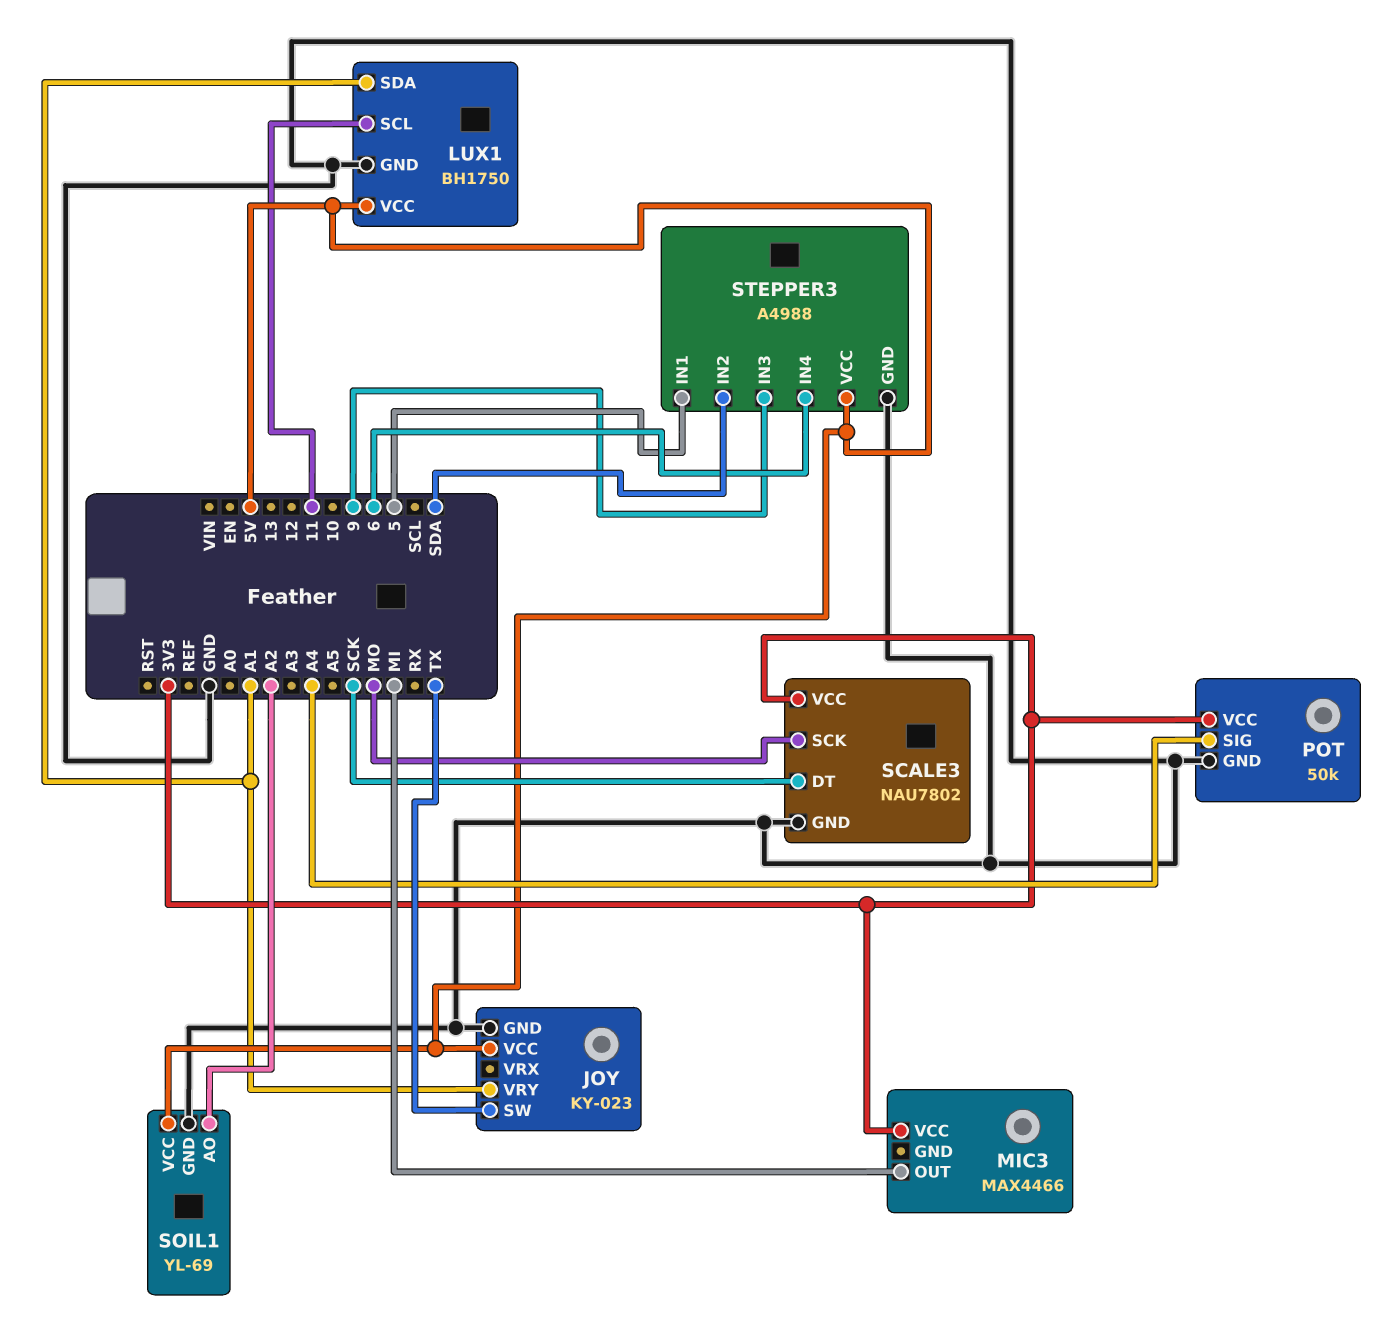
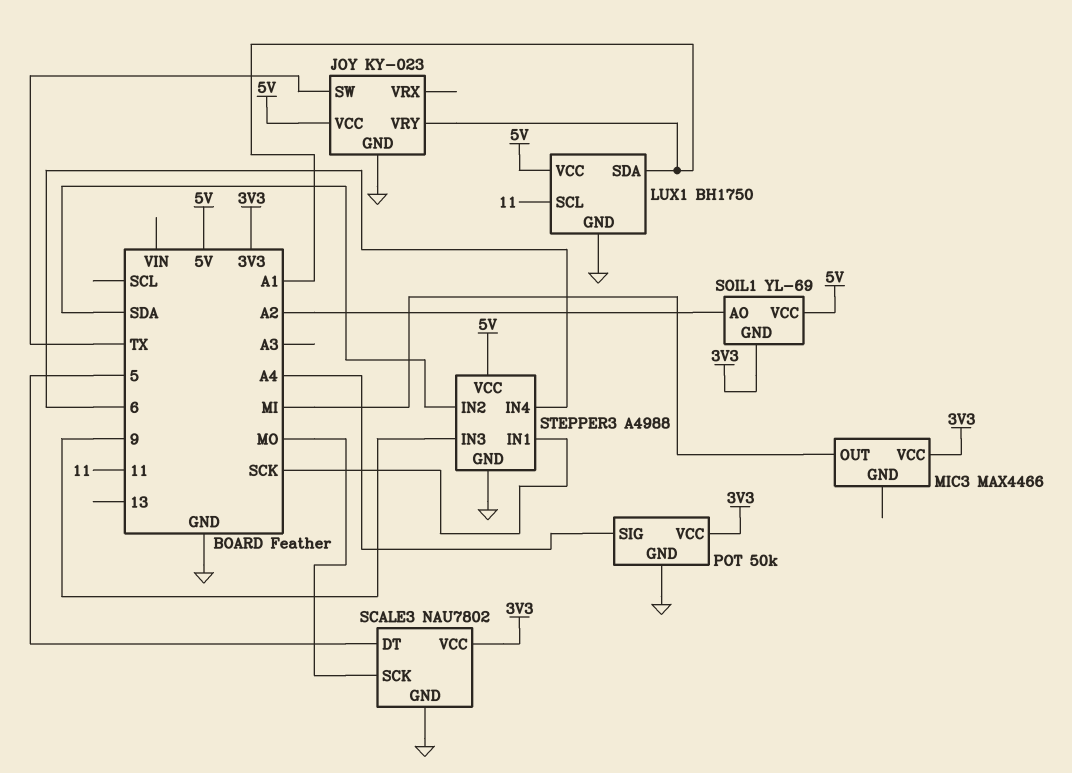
SCALE3 pin DT: SCK -> 5
SOIL1 pin GND: GND -> 3V3
STEPPER3 pin IN1: 5 -> SCK

